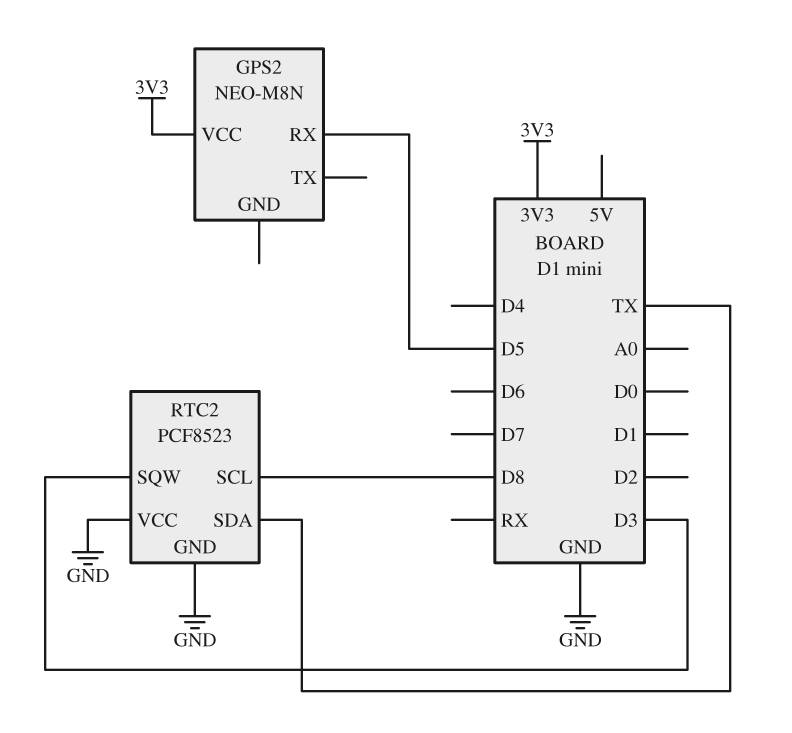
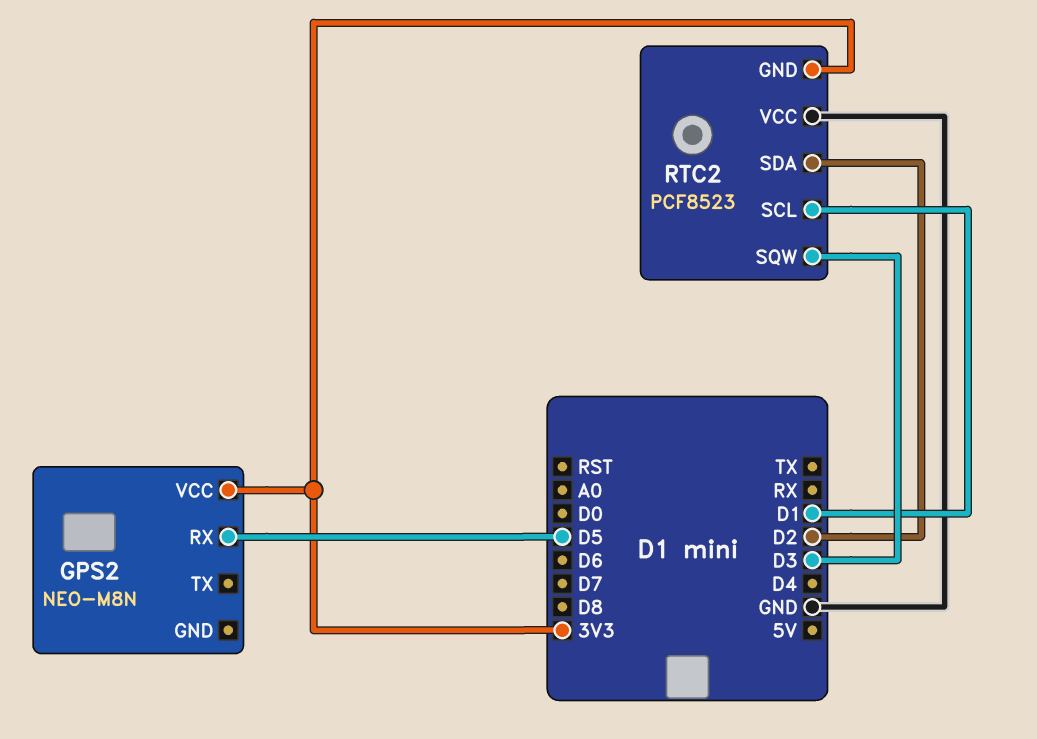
RTC2 pin GND: GND -> 3V3
RTC2 pin SCL: D8 -> D1
RTC2 pin SDA: TX -> D2

